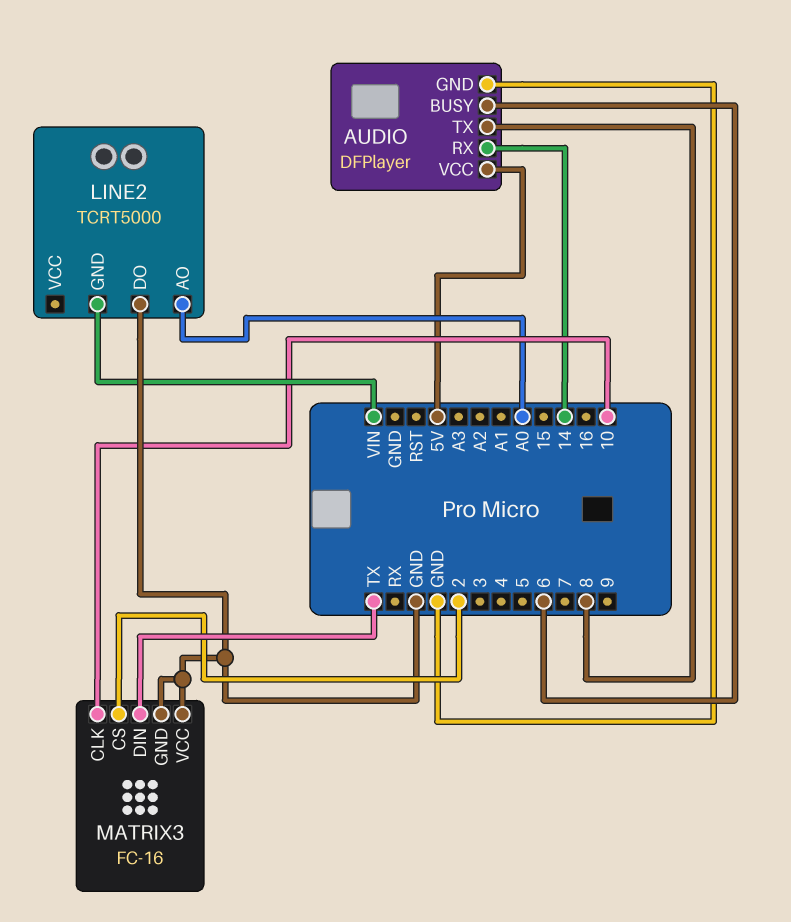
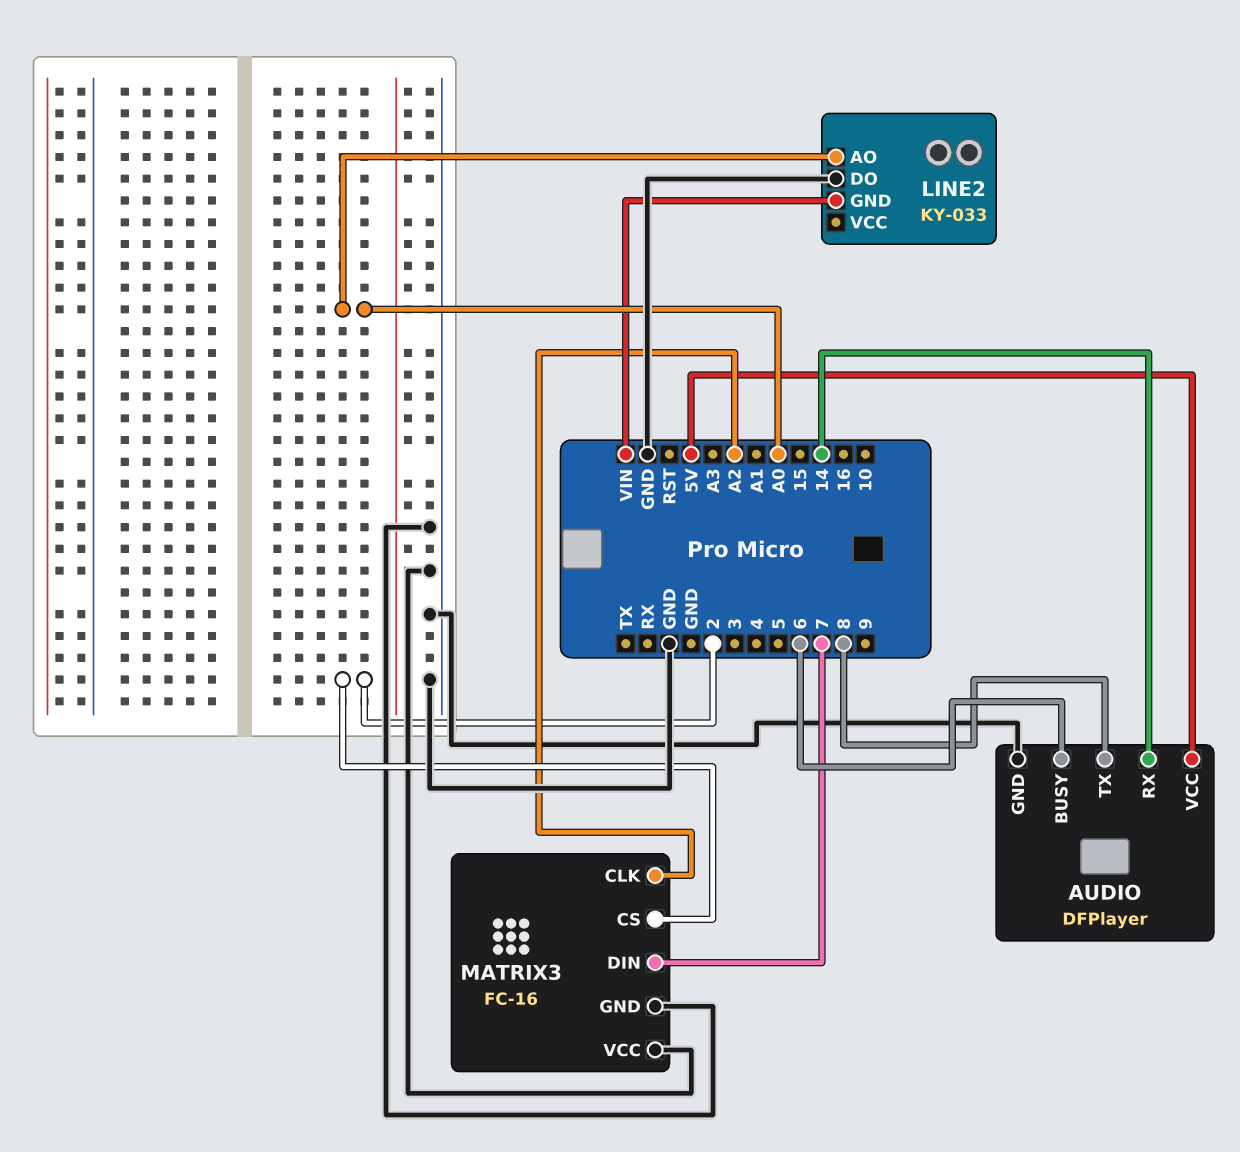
LINE2: TCRT5000 -> KY-033
MATRIX3 pin CLK: 10 -> A2
MATRIX3 pin DIN: TX -> 7

